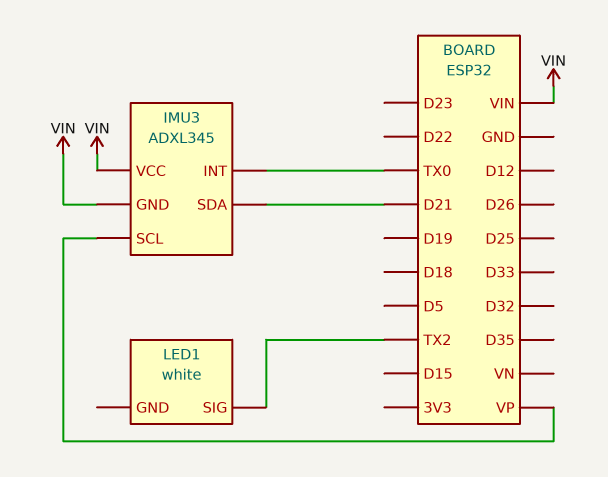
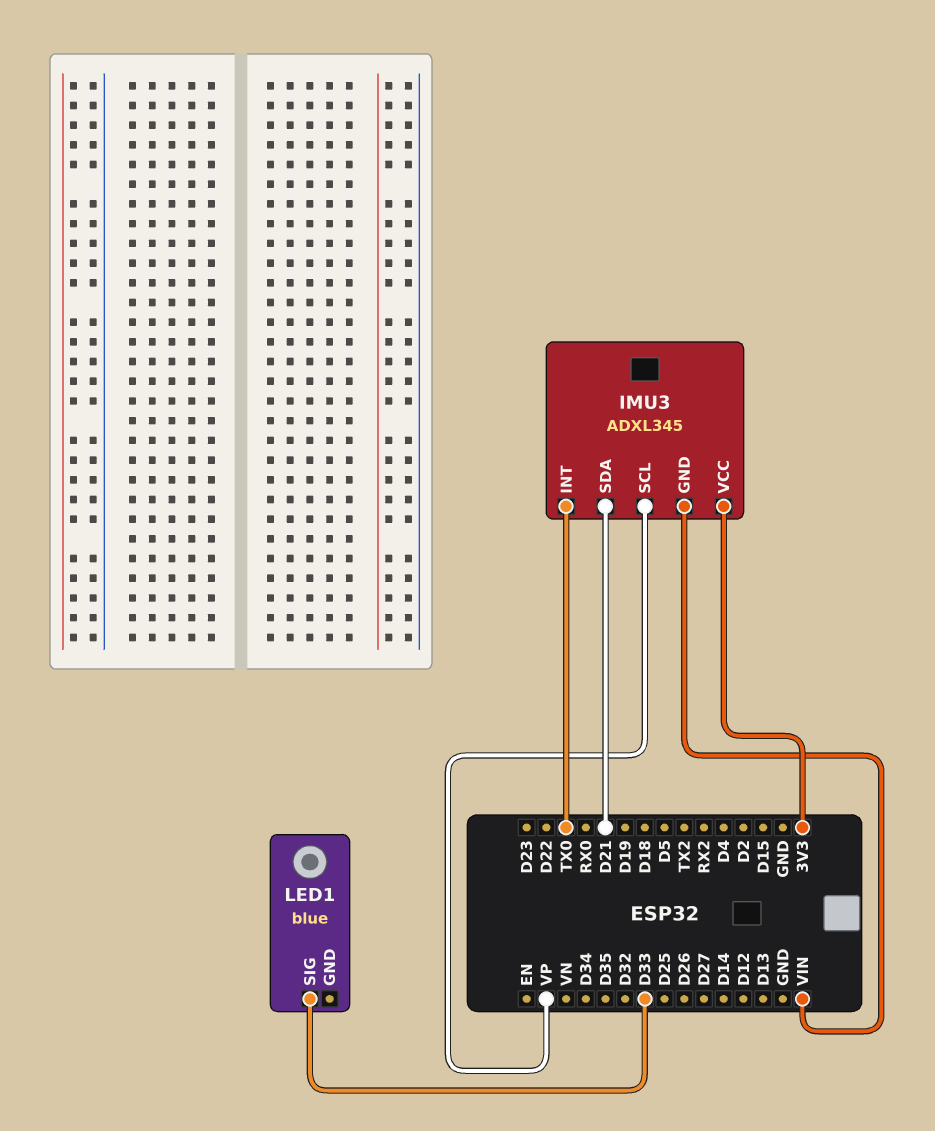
IMU3 pin VCC: VIN -> 3V3
LED1: white -> blue
LED1 pin SIG: TX2 -> D33

